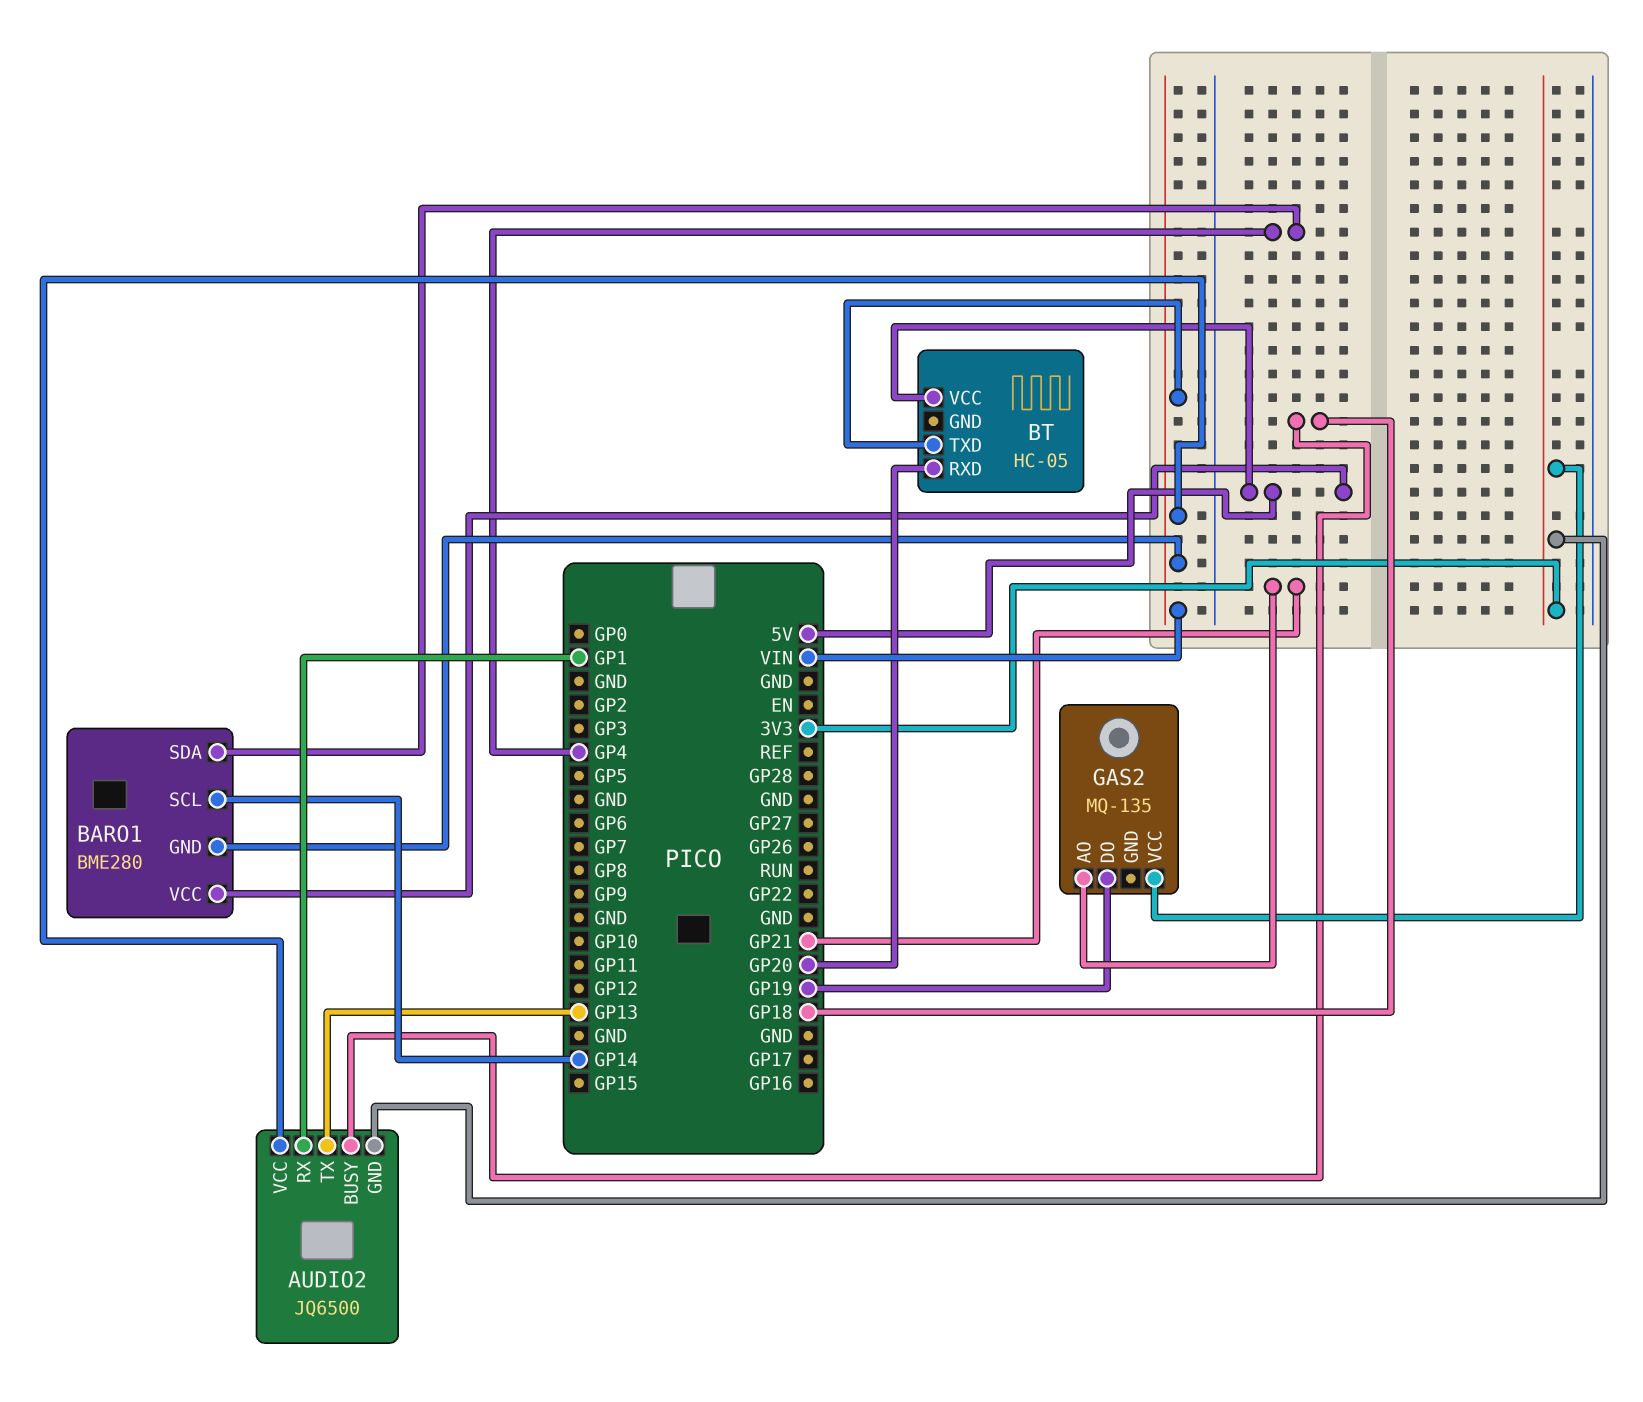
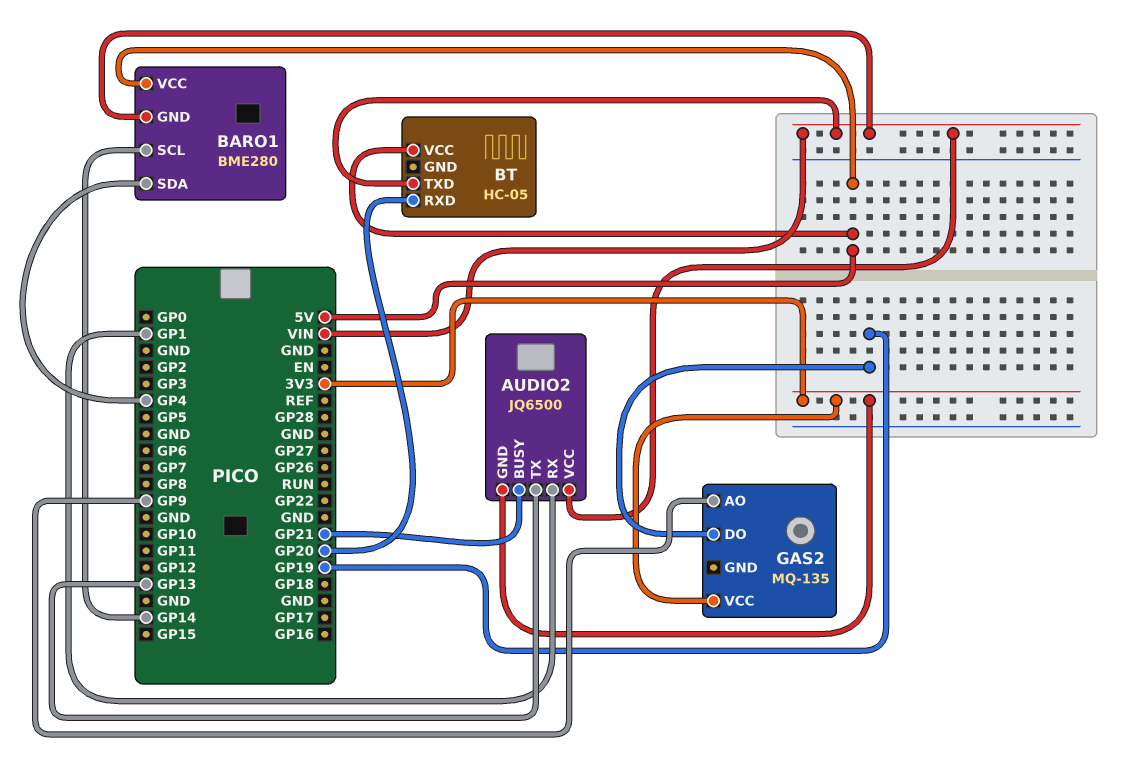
AUDIO2 pin BUSY: GP18 -> GP21
GAS2 pin AO: GP21 -> GP9

